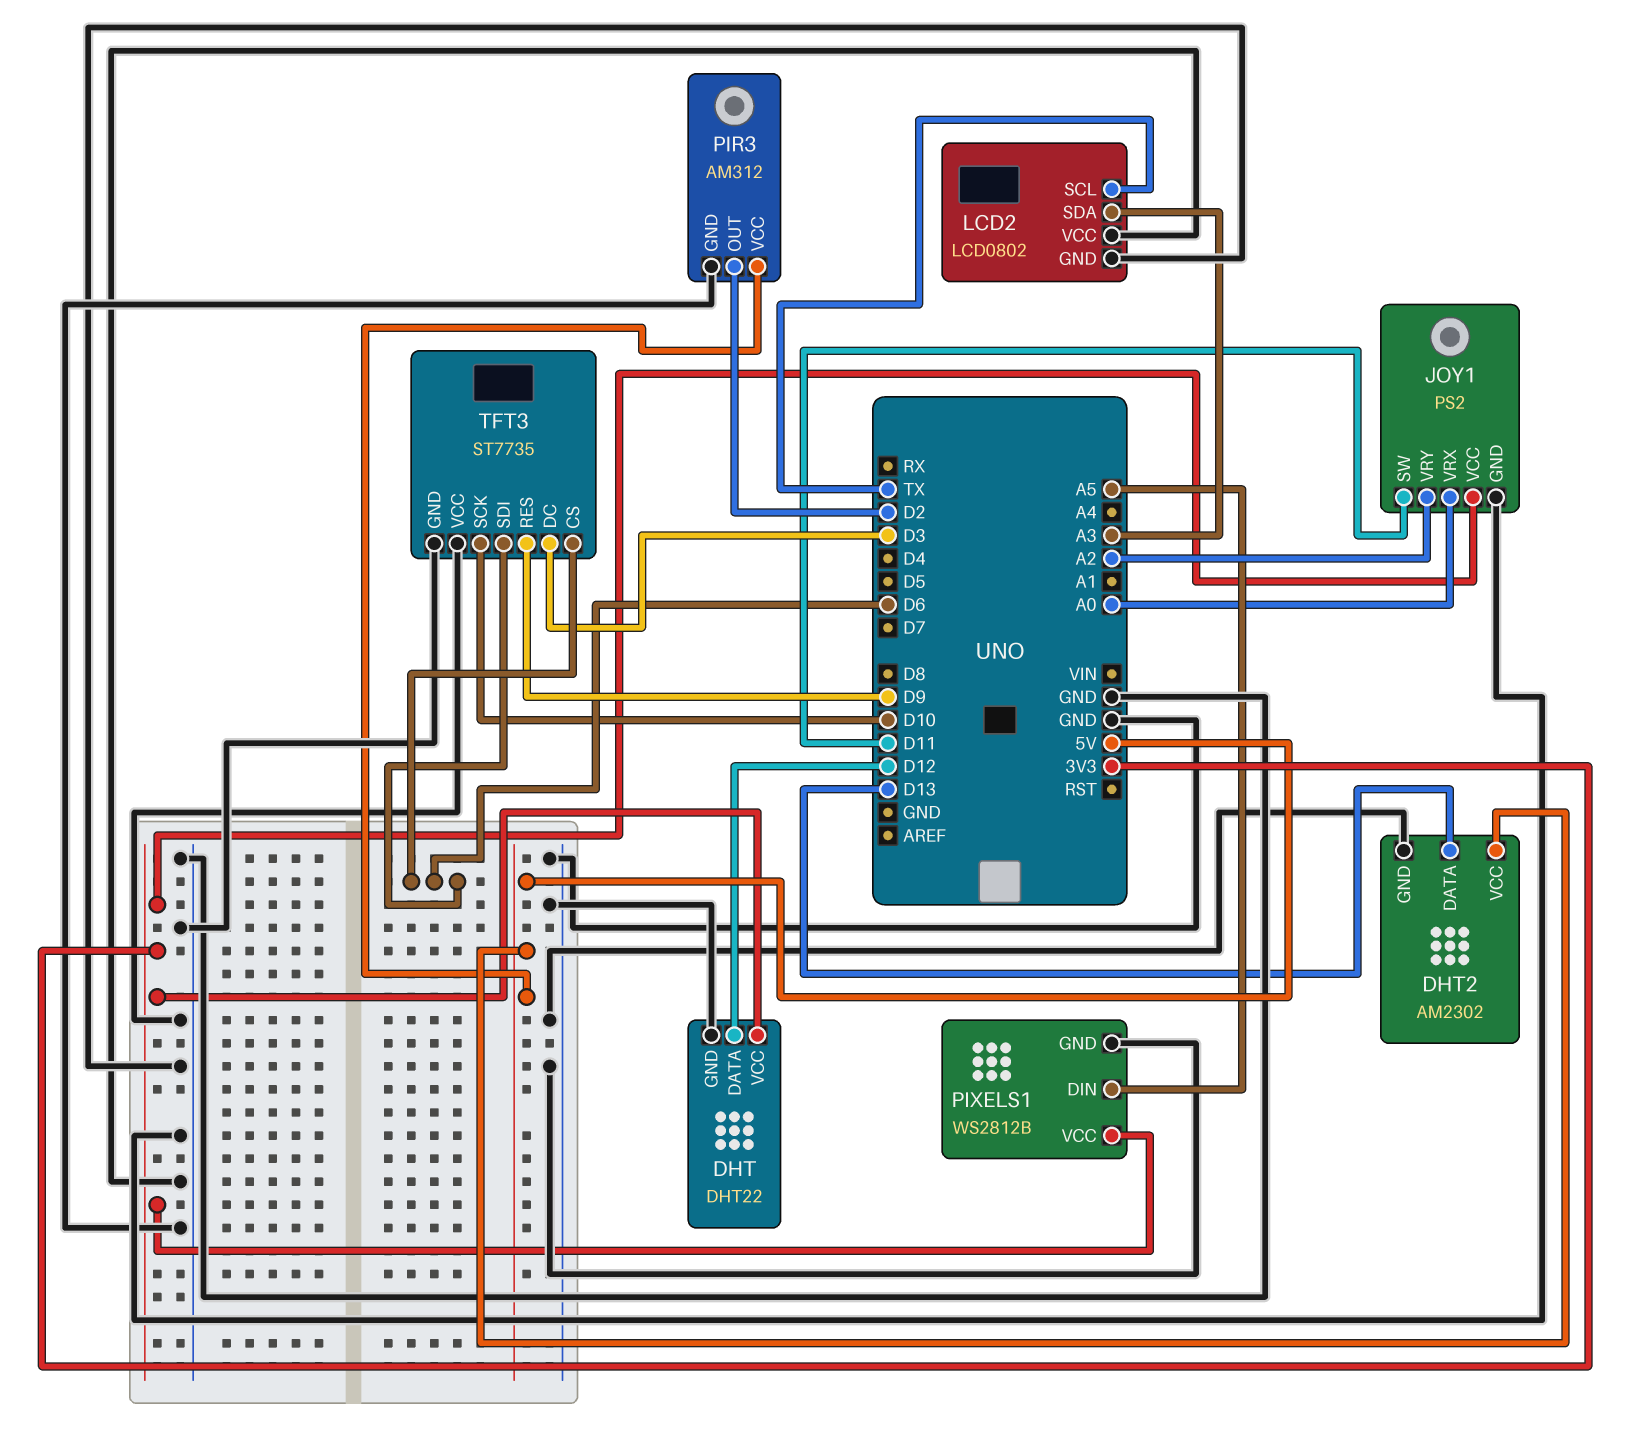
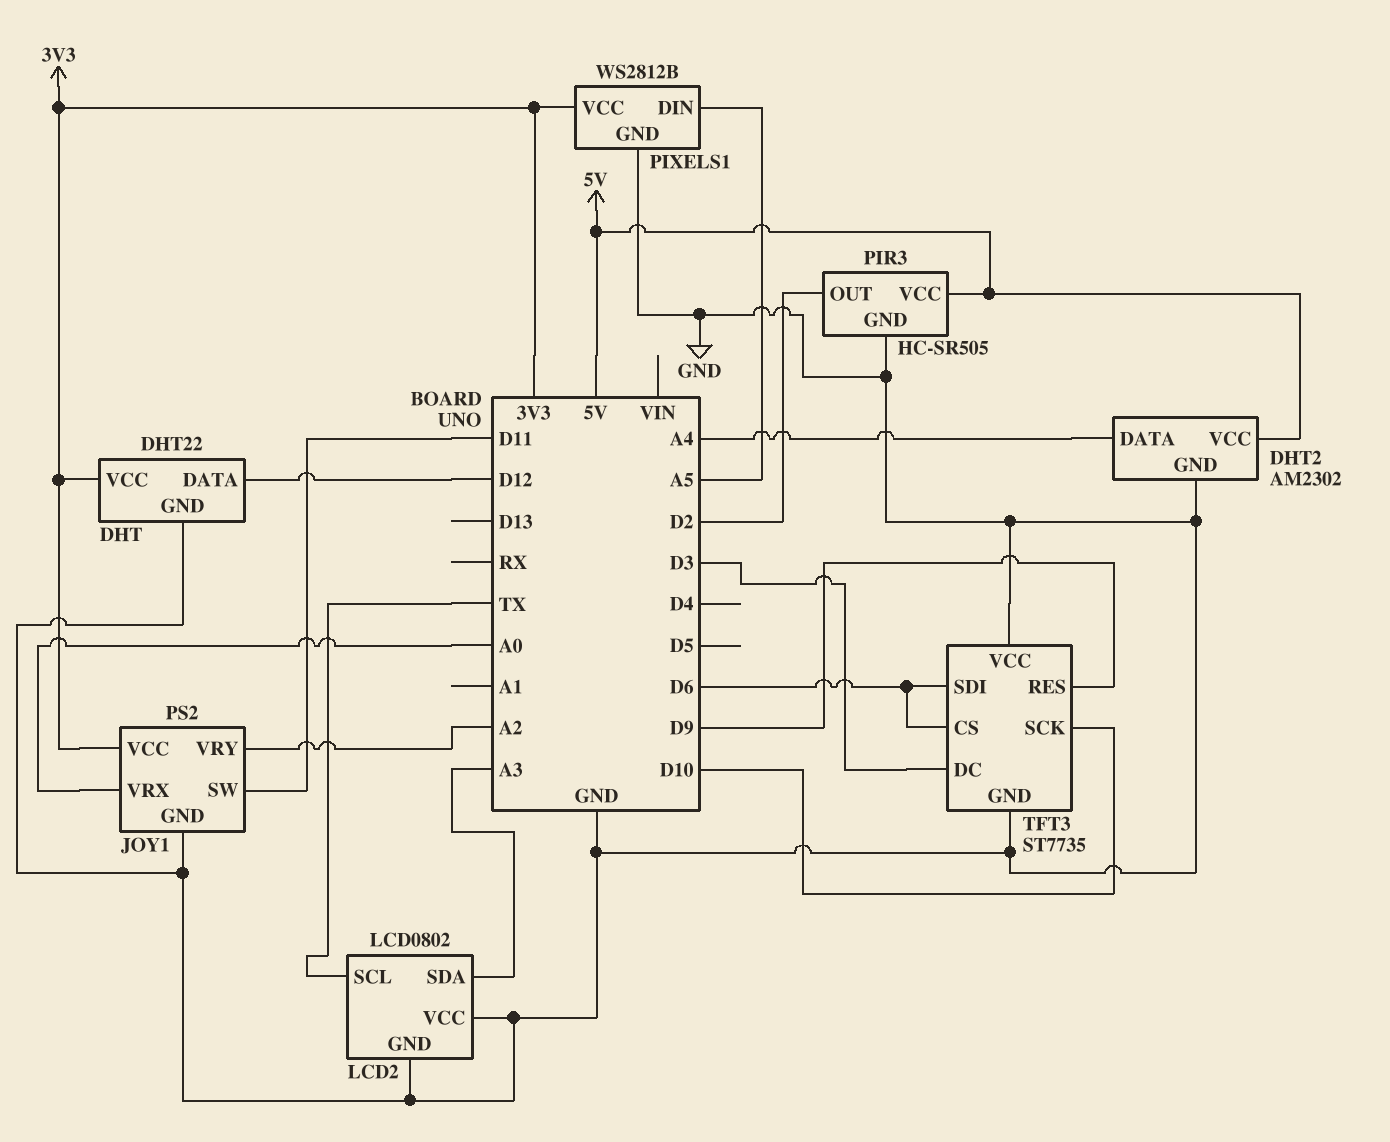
DHT2 pin DATA: D13 -> A4
PIR3: AM312 -> HC-SR505

